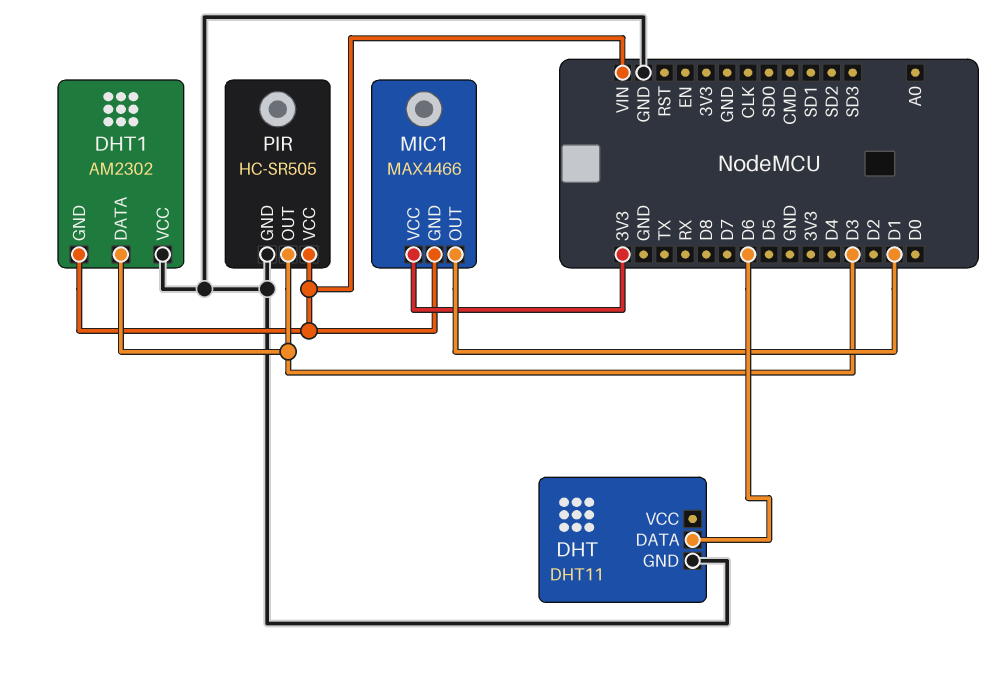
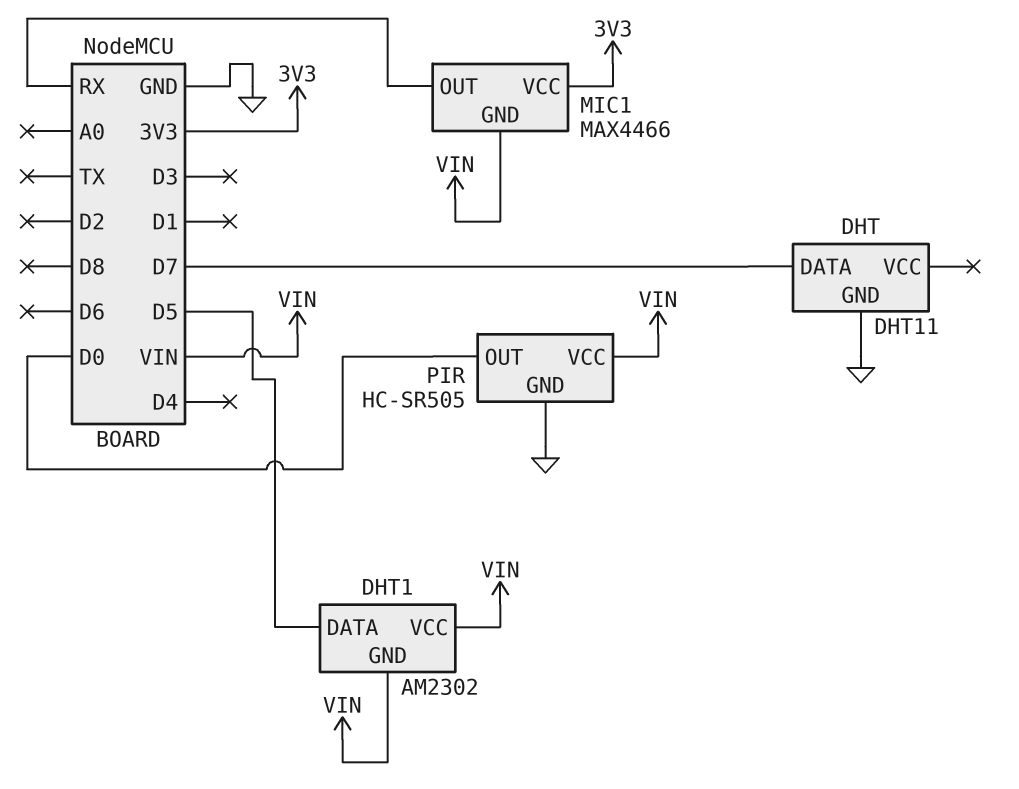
DHT pin DATA: D6 -> D7
DHT1 pin DATA: D3 -> D5
DHT1 pin VCC: GND -> VIN
MIC1 pin OUT: D1 -> RX
PIR pin OUT: D3 -> D0

